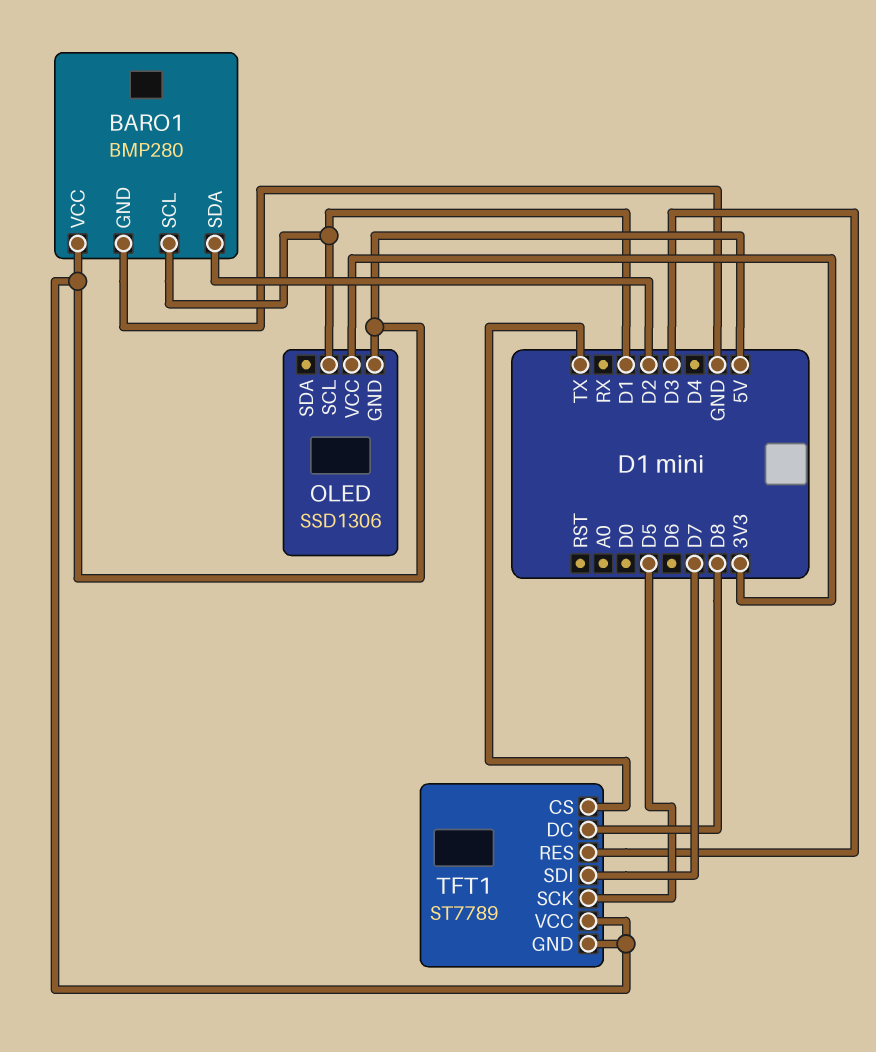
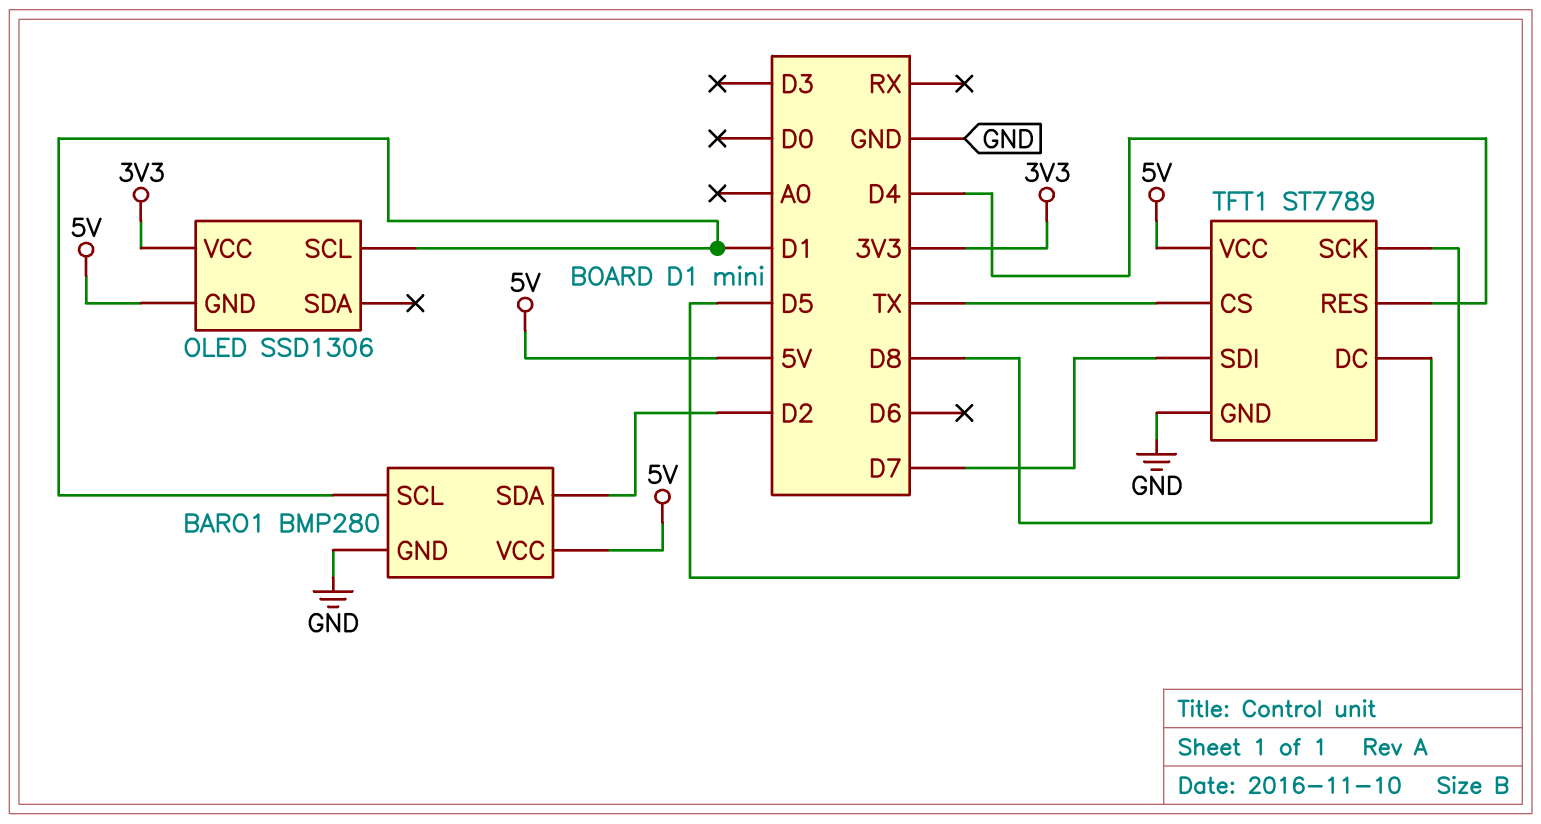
TFT1 pin GND: 5V -> GND
TFT1 pin RES: D3 -> D4

